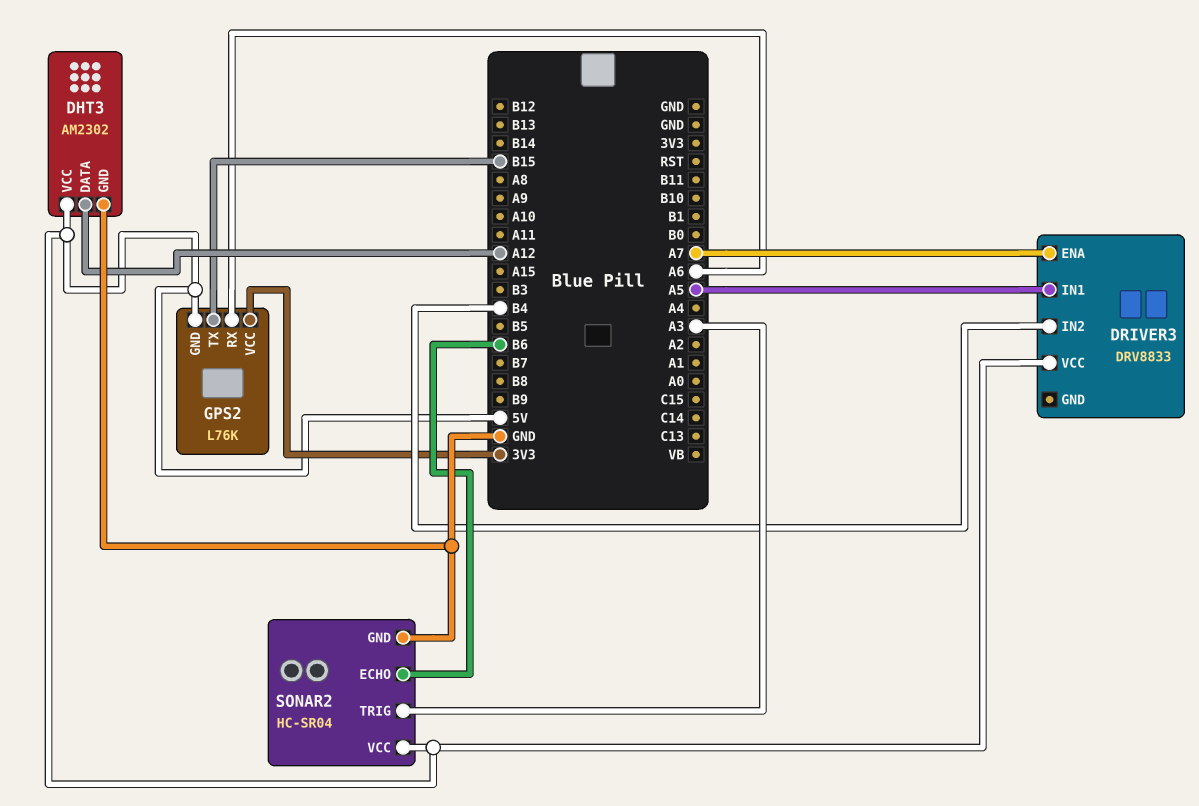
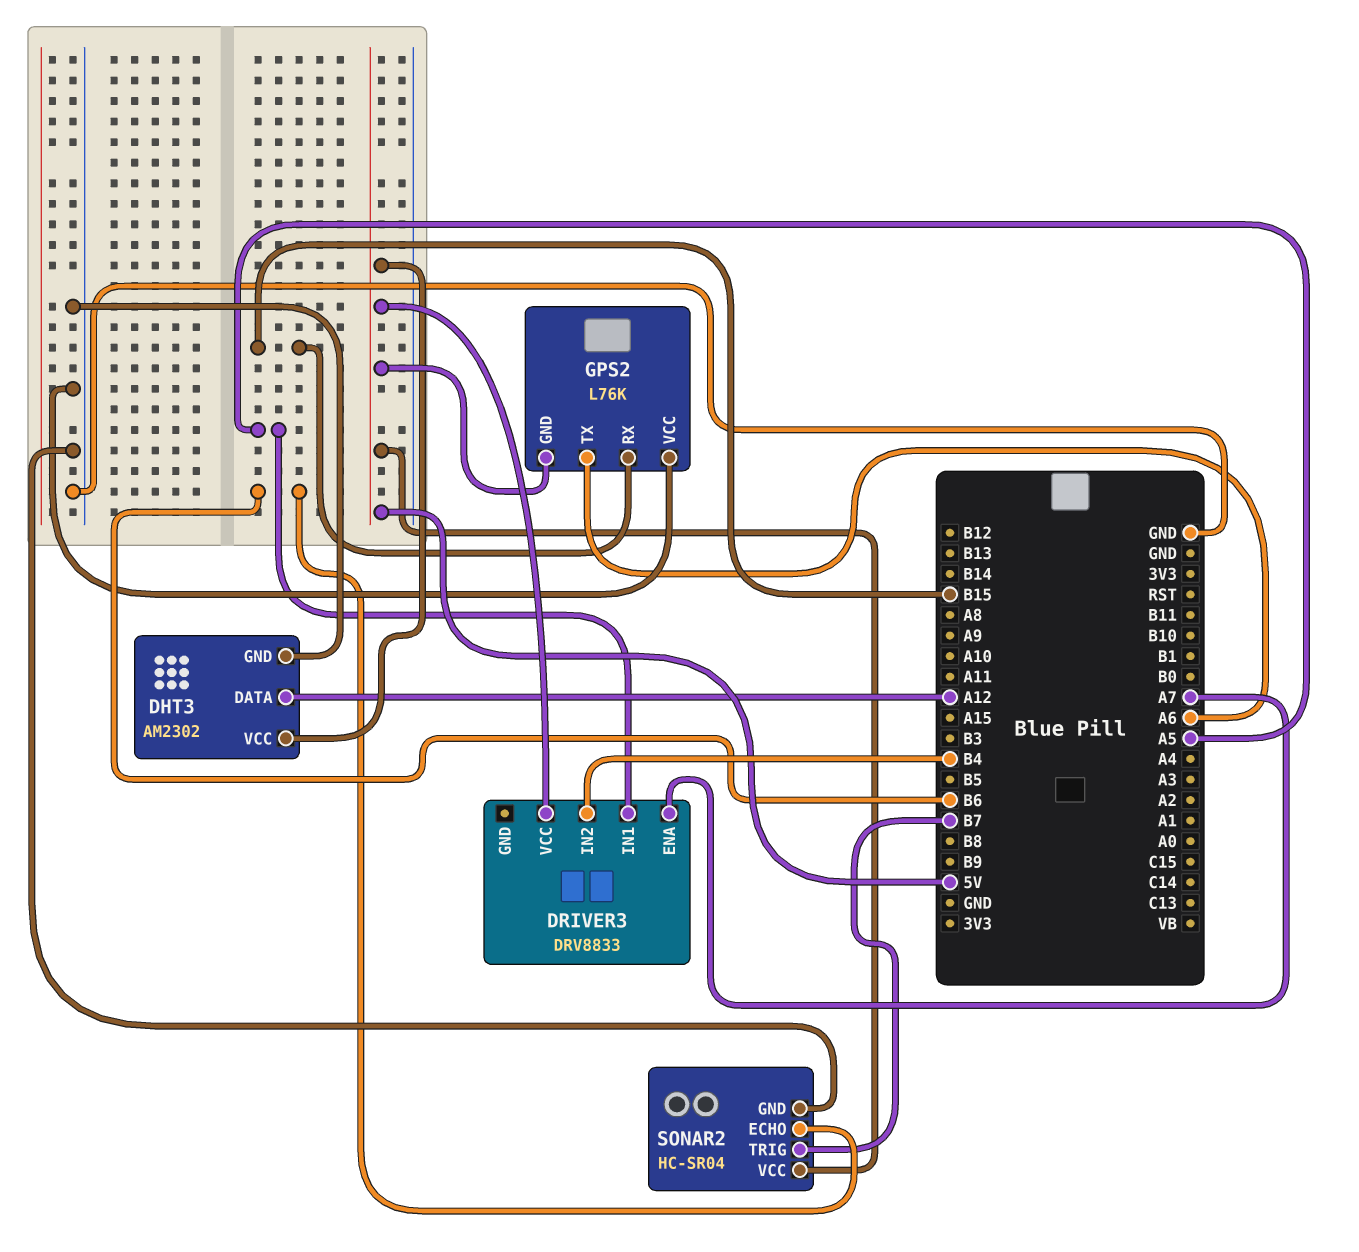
GPS2 pin RX: A6 -> B15
GPS2 pin TX: B15 -> A6
GPS2 pin VCC: 3V3 -> GND
SONAR2 pin TRIG: A3 -> B7

